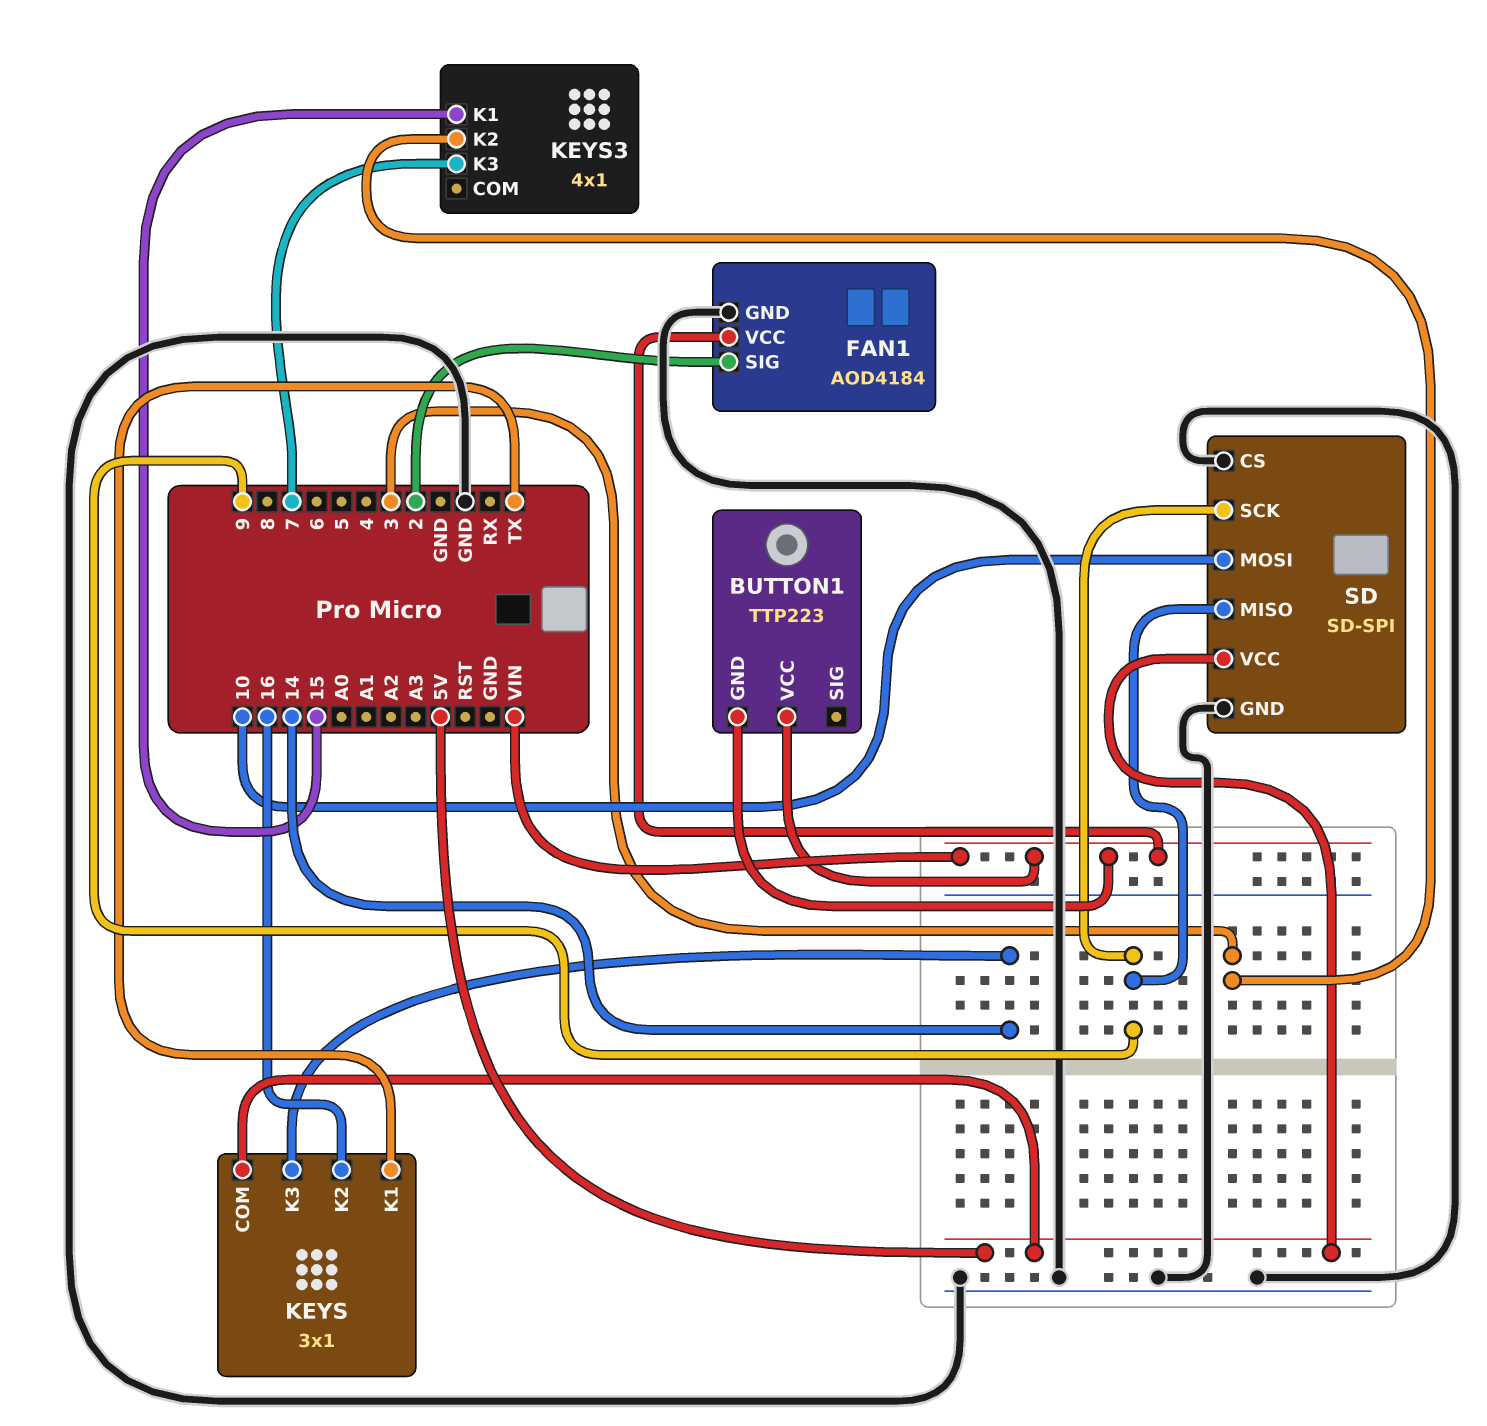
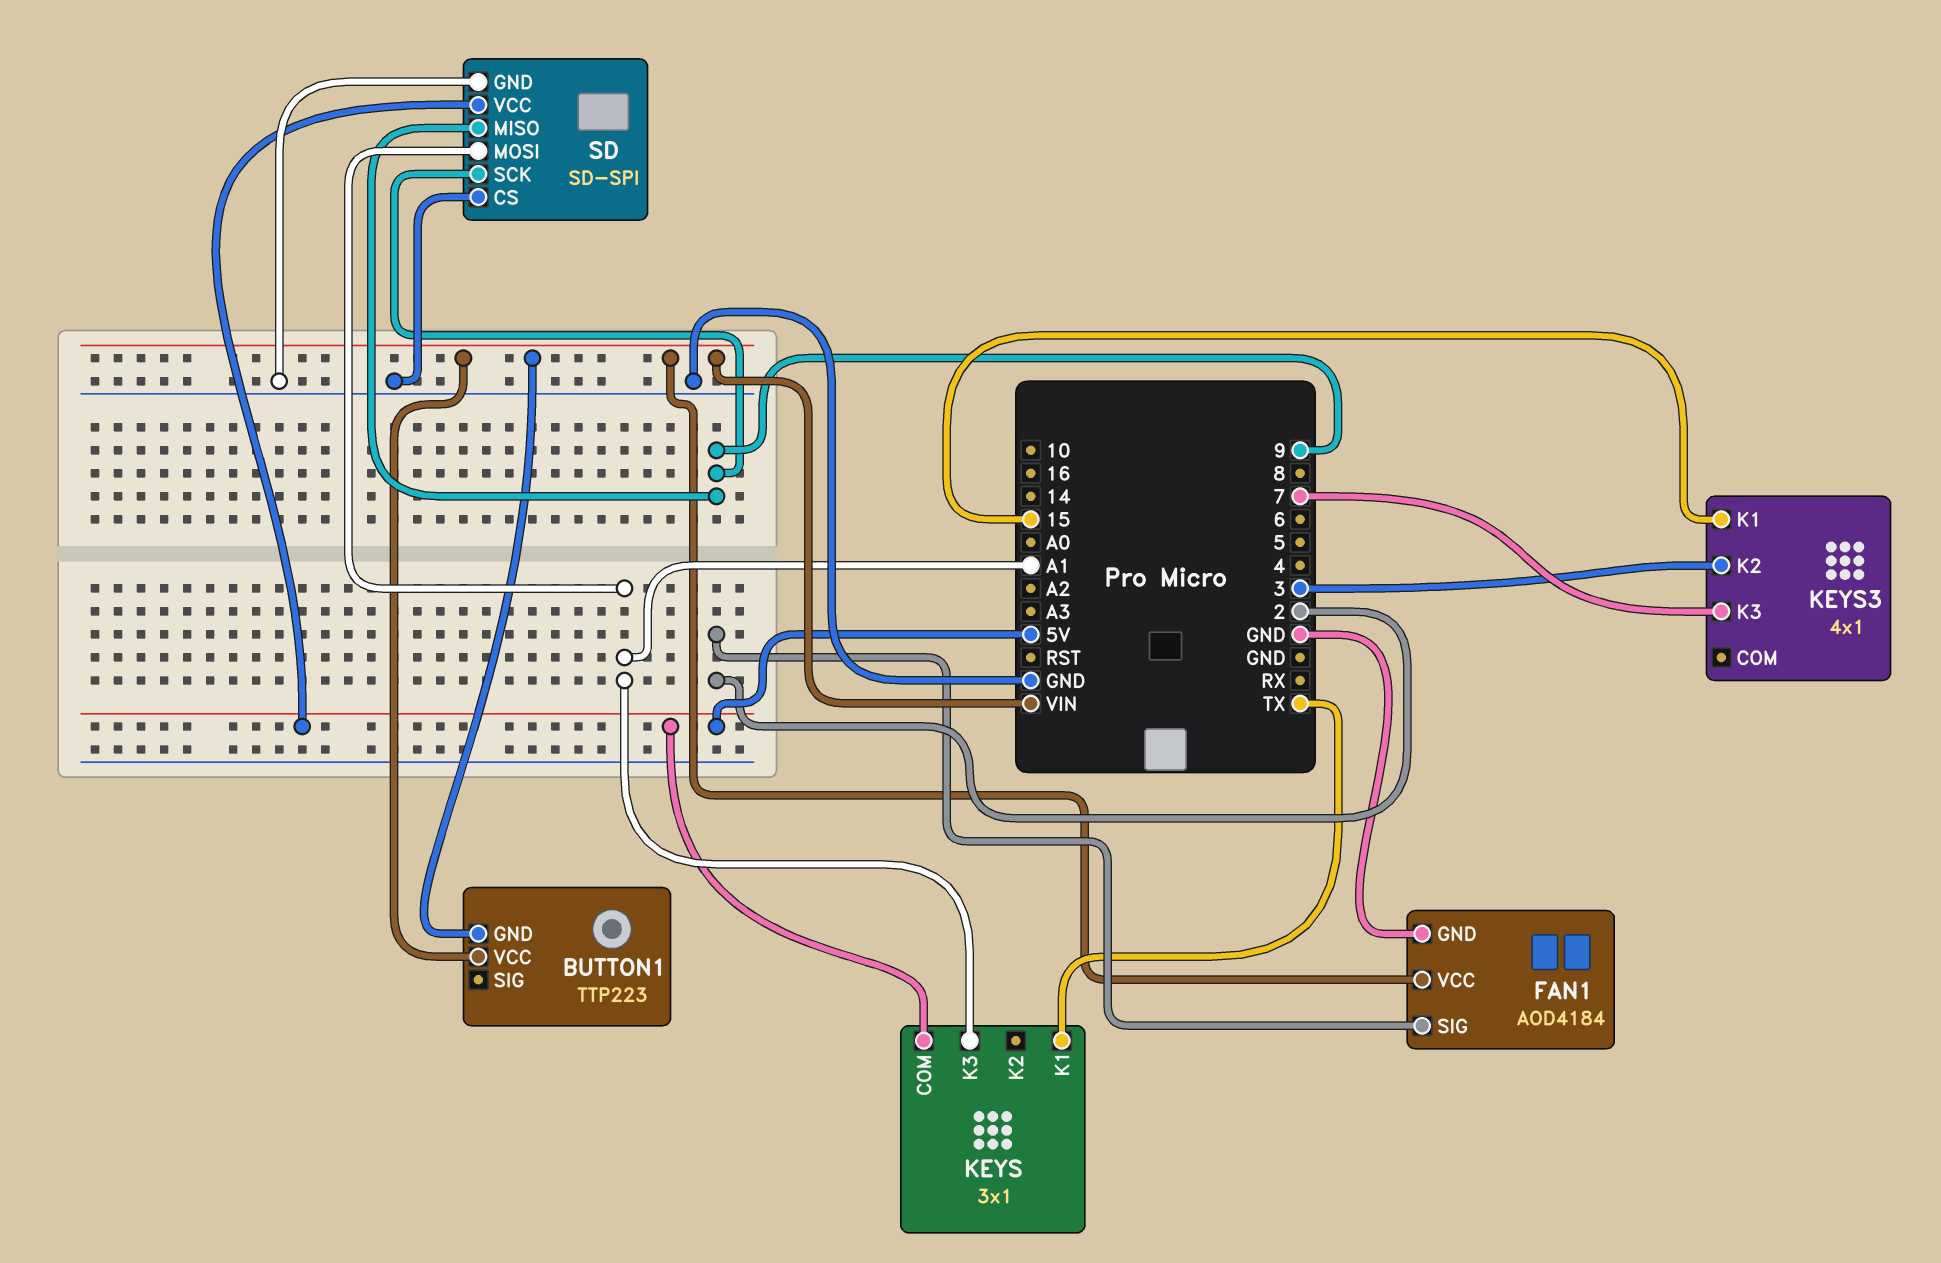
KEYS pin K2: 16 -> none
KEYS pin K3: 14 -> A1
SD pin MOSI: 10 -> A1

